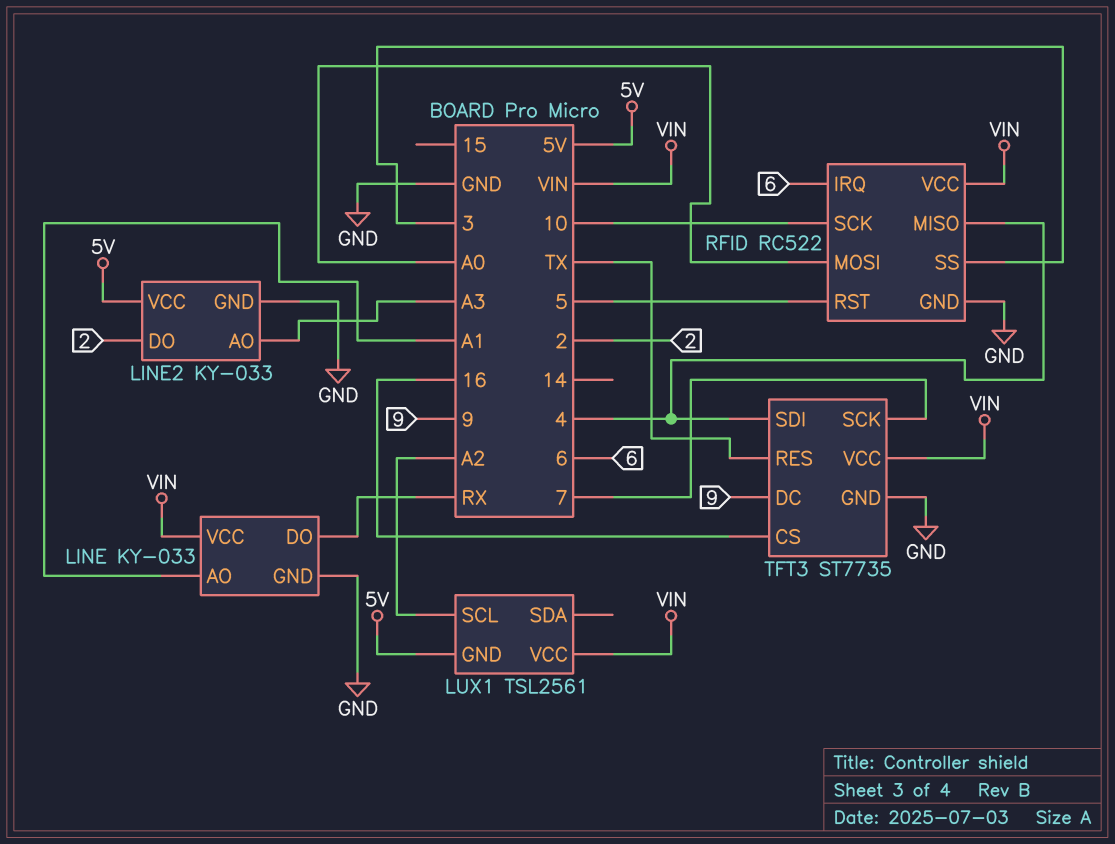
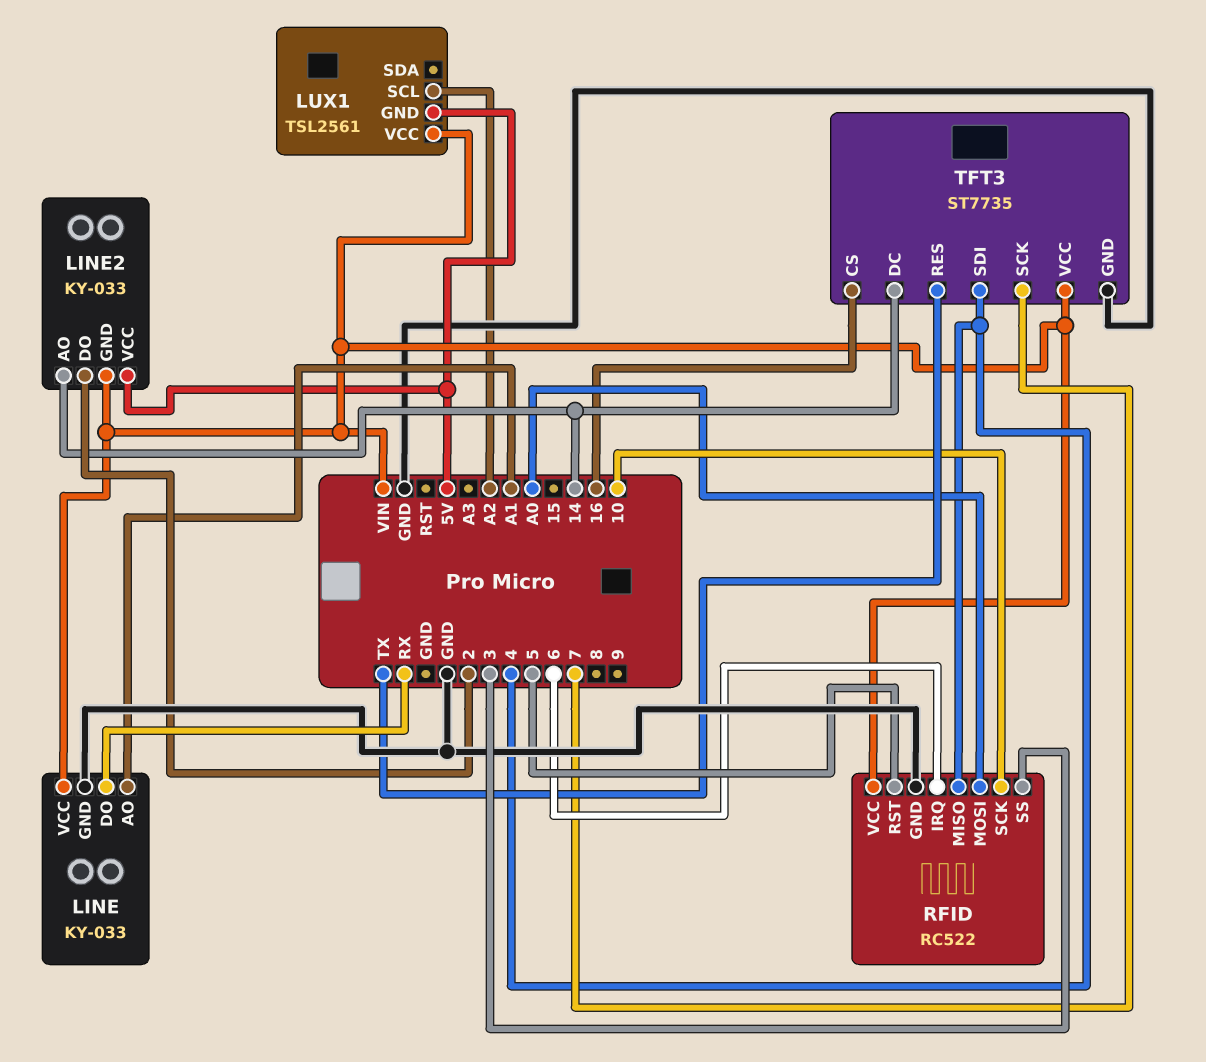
LINE2 pin AO: A3 -> 14
LINE2 pin GND: GND -> VIN
TFT3 pin DC: 9 -> 14

